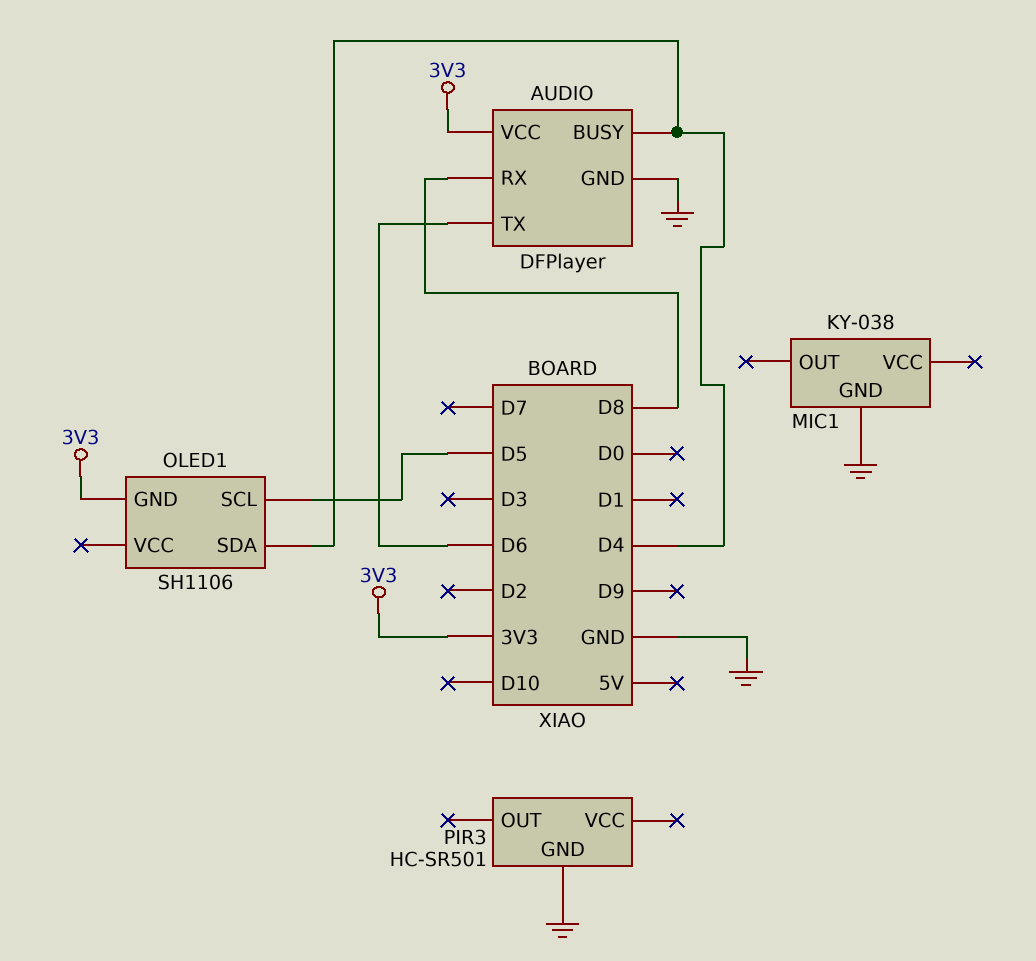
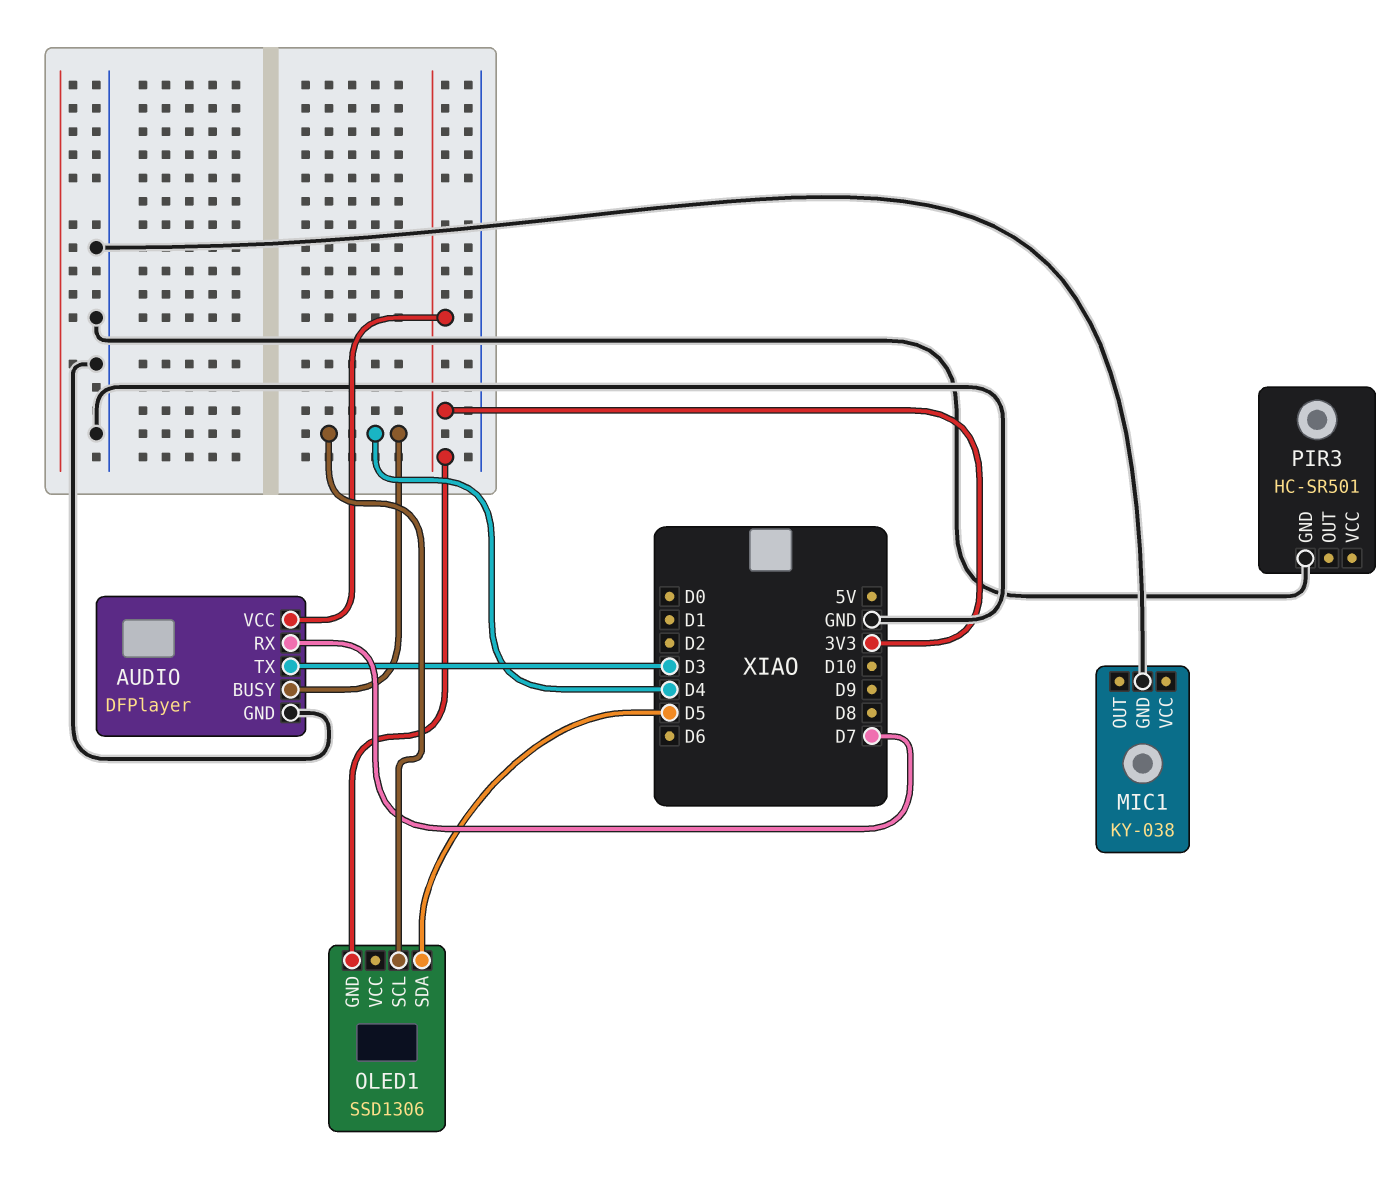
AUDIO pin RX: D8 -> D7
AUDIO pin TX: D6 -> D3
OLED1: SH1106 -> SSD1306
OLED1 pin SCL: D5 -> D4
OLED1 pin SDA: D4 -> D5

